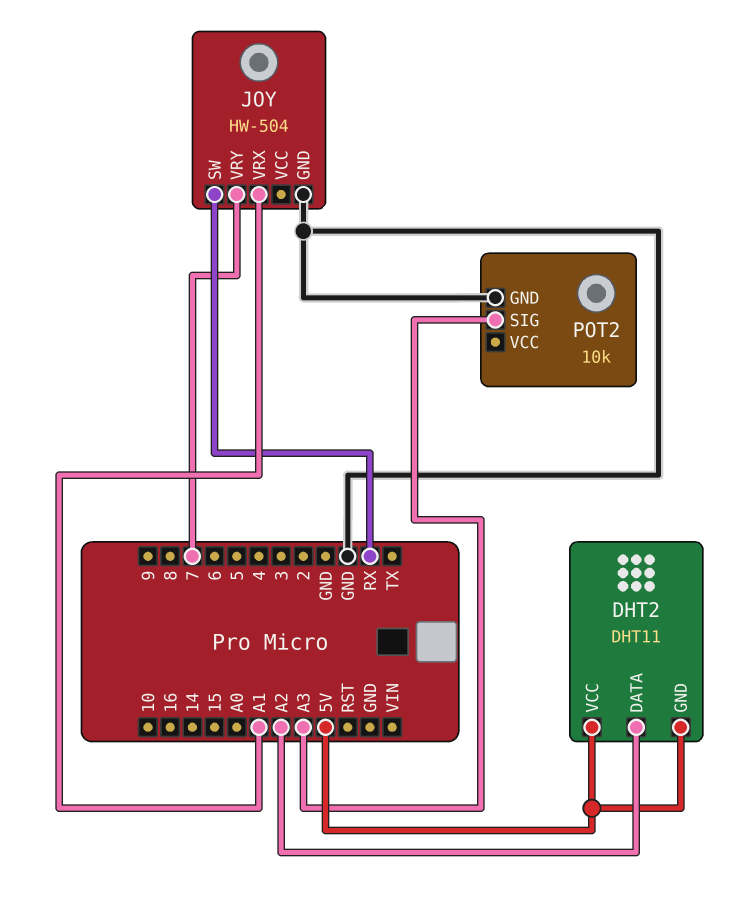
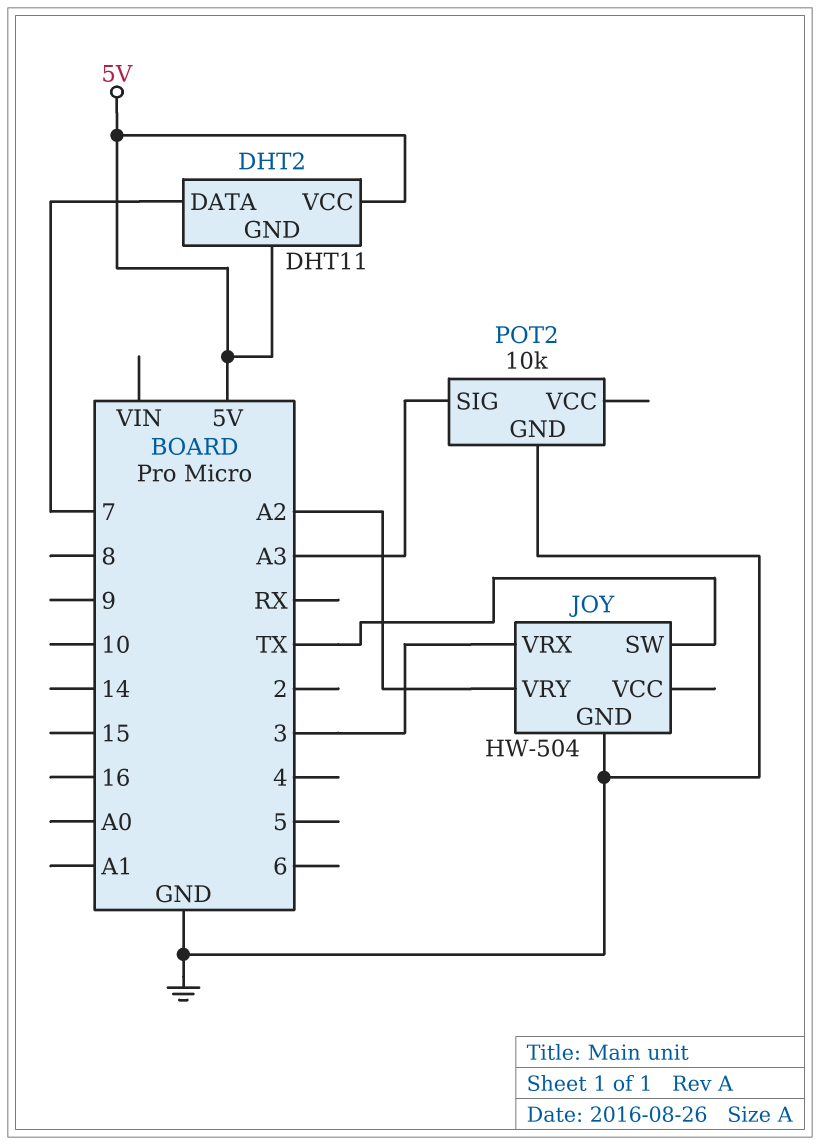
DHT2 pin DATA: A2 -> 7
JOY pin SW: RX -> TX
JOY pin VRX: A1 -> 3
JOY pin VRY: 7 -> A2

